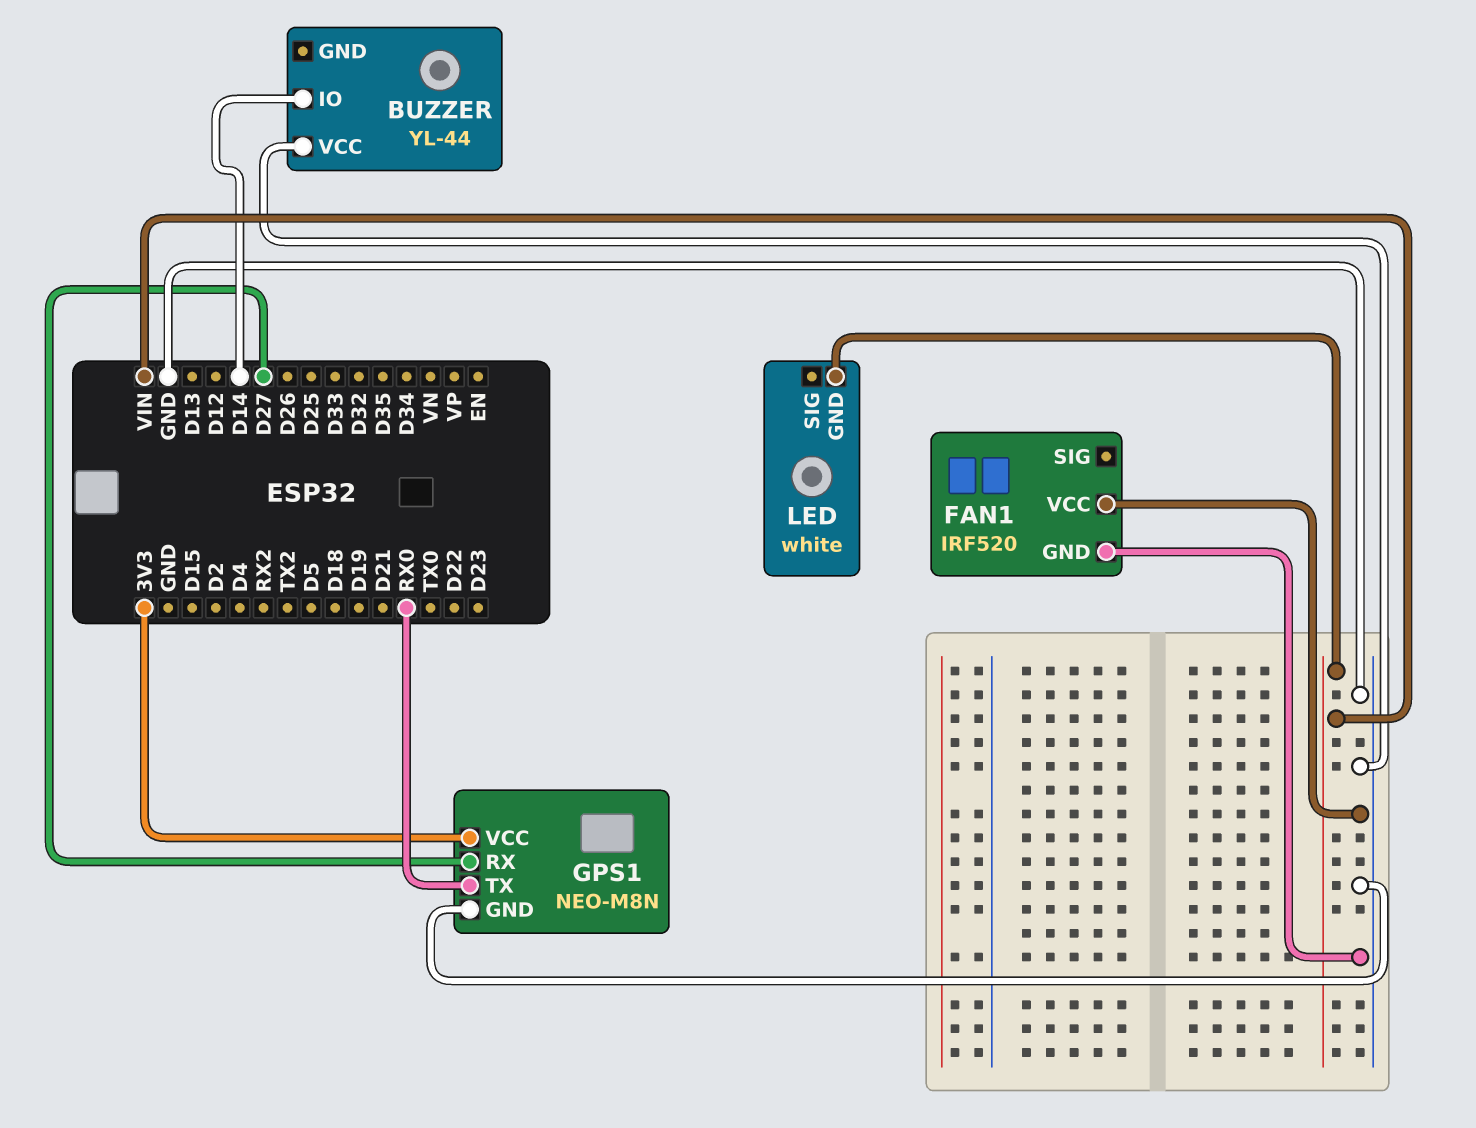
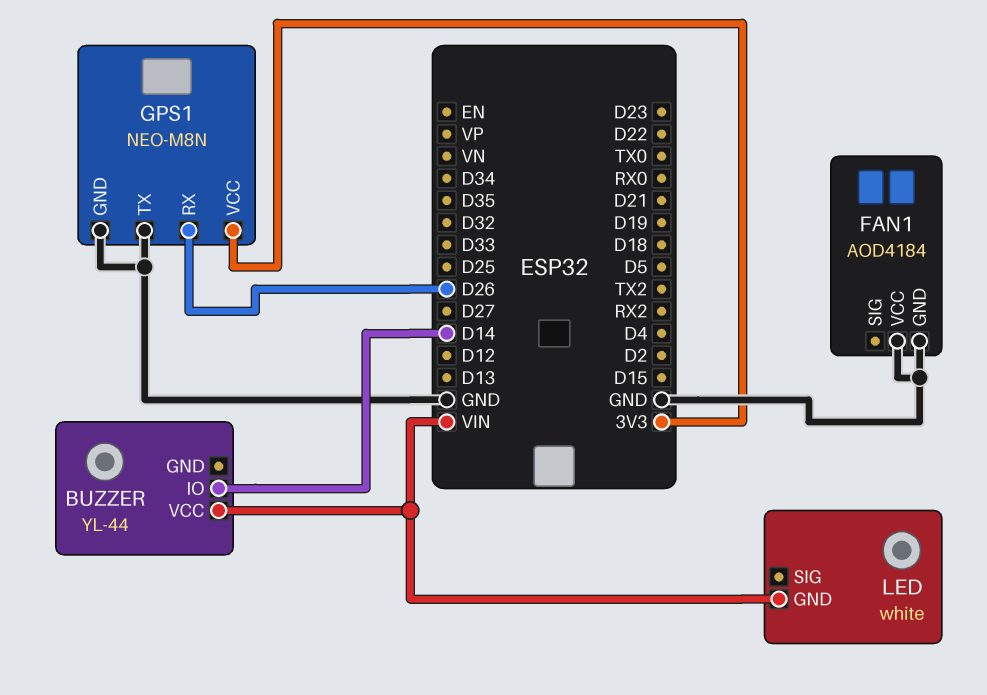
BUZZER pin VCC: GND -> VIN
FAN1: IRF520 -> AOD4184
GPS1 pin RX: D27 -> D26
GPS1 pin TX: RX0 -> GND

